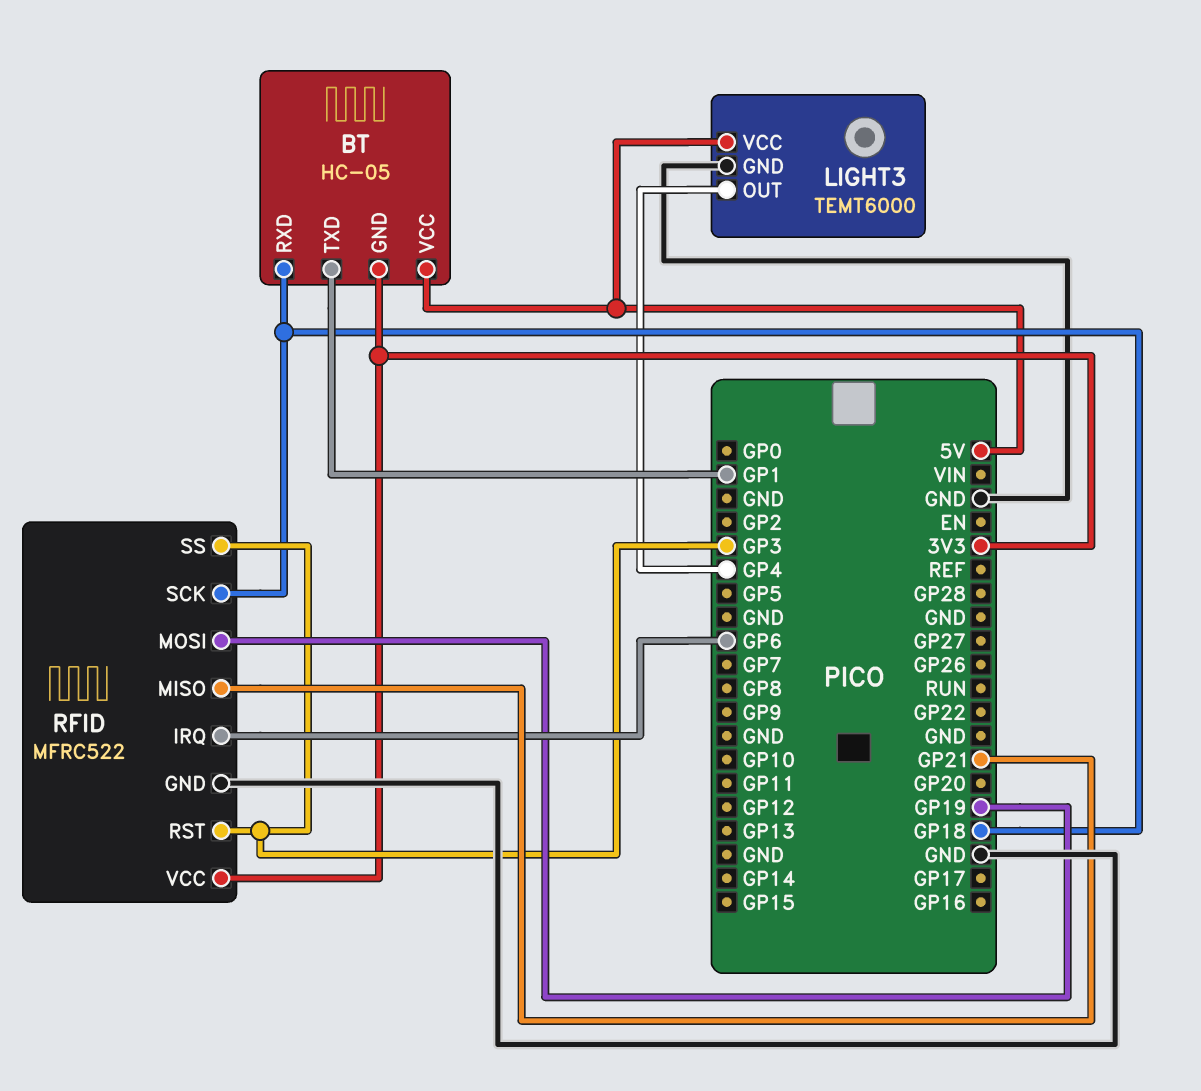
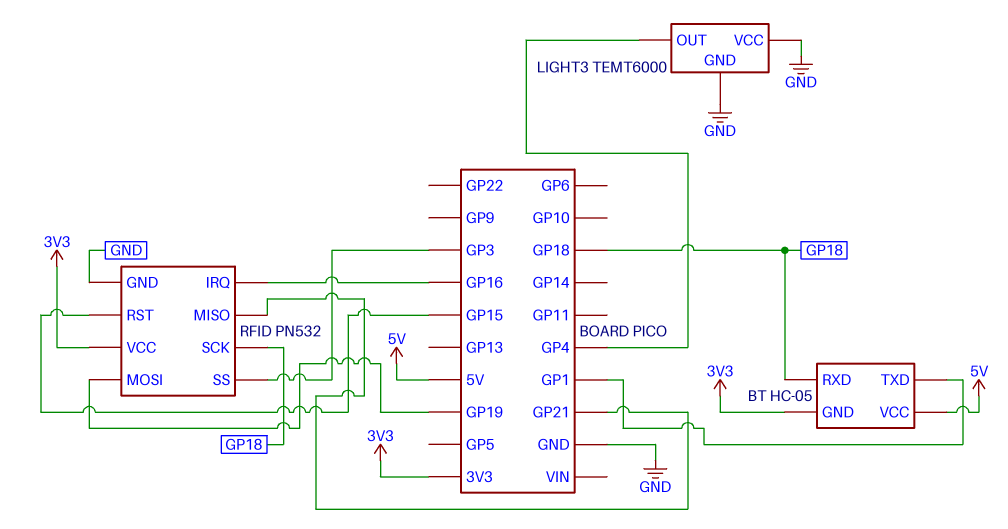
LIGHT3 pin VCC: 5V -> GND
RFID: MFRC522 -> PN532
RFID pin IRQ: GP6 -> GP16
RFID pin RST: GP3 -> GP15

